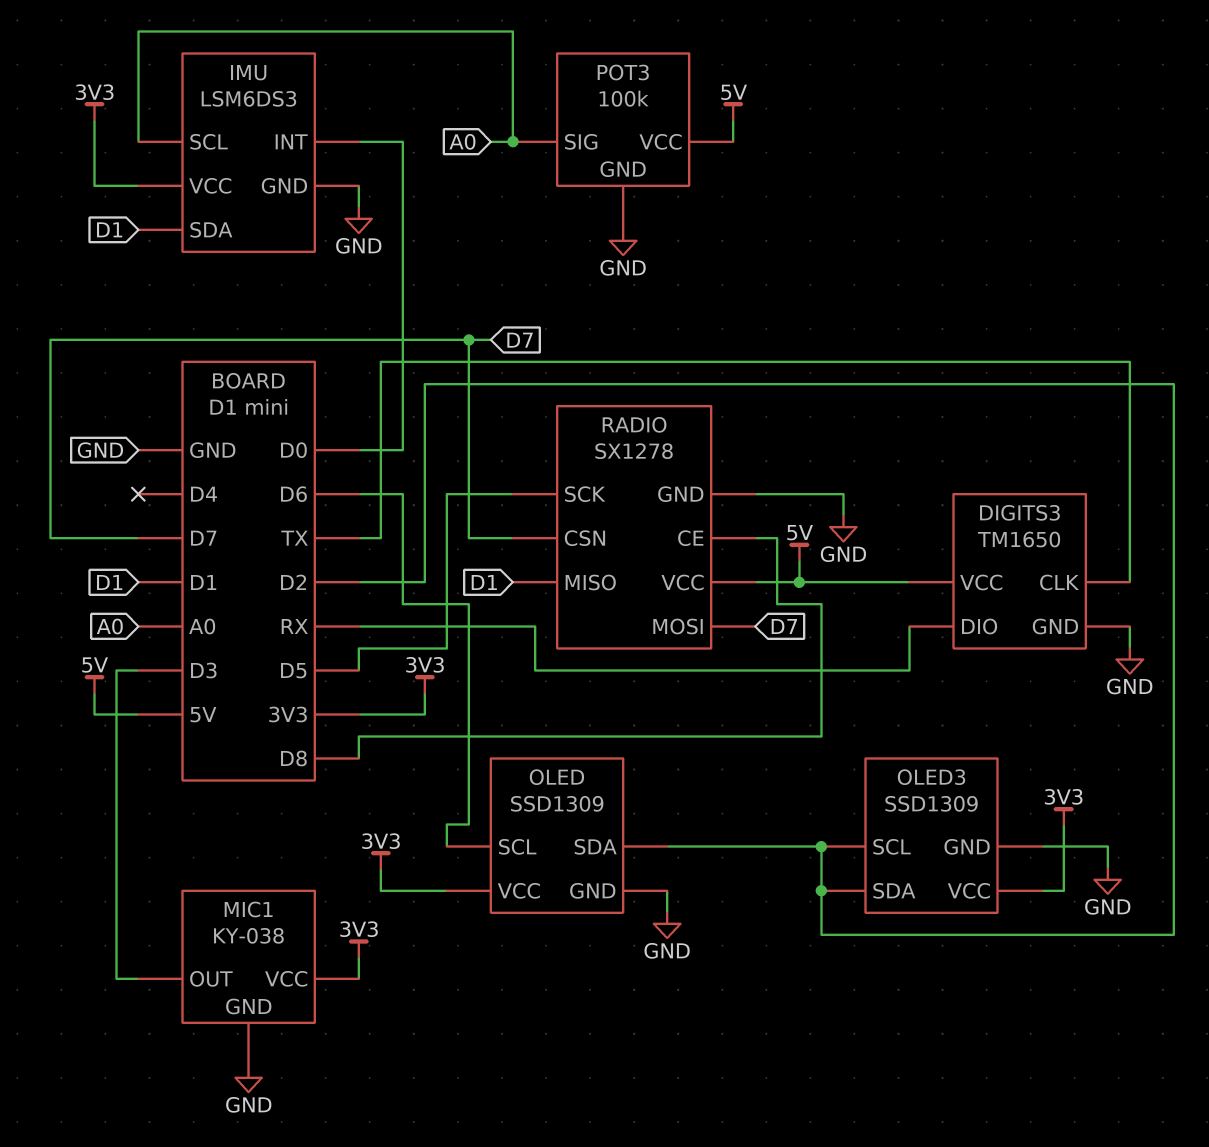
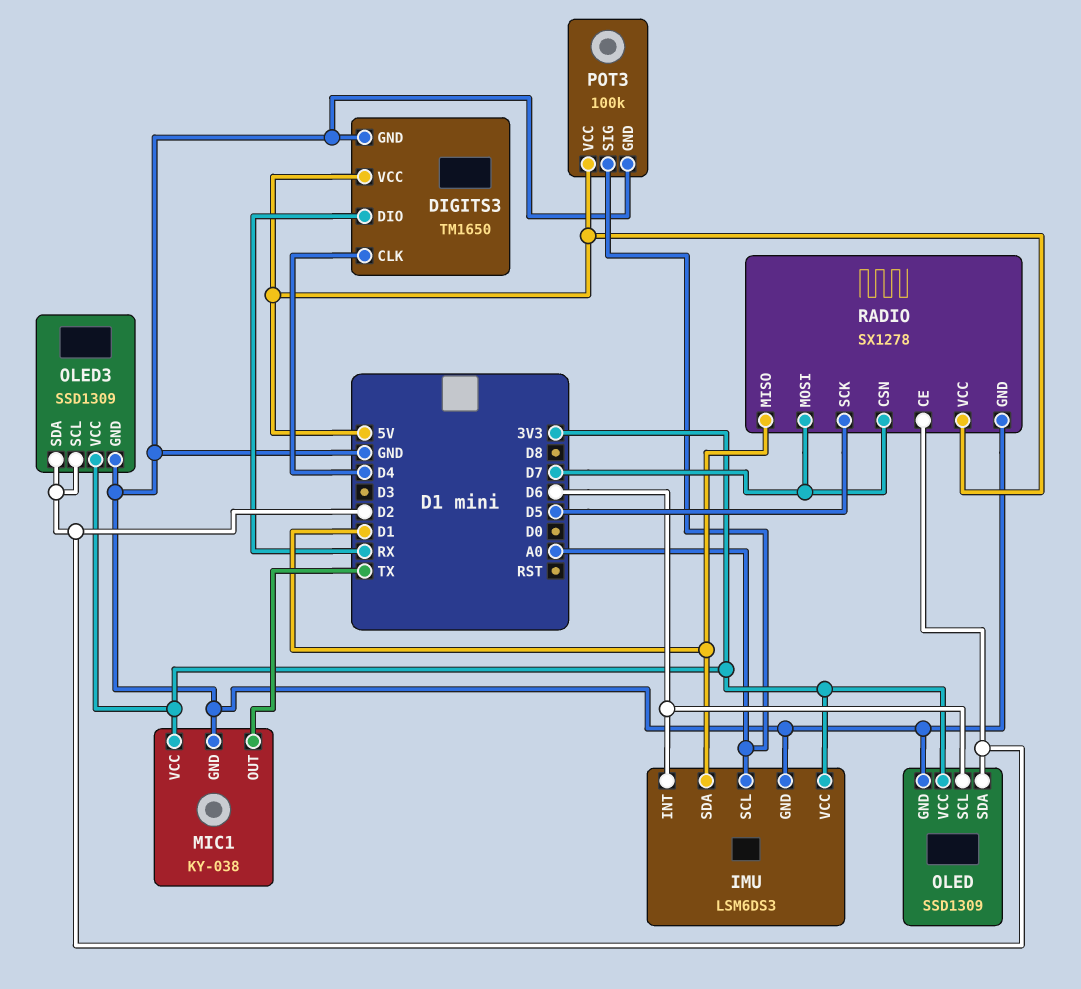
DIGITS3 pin CLK: TX -> D4
IMU pin INT: D0 -> D6
MIC1 pin OUT: D3 -> TX
RADIO pin CE: D8 -> D2

